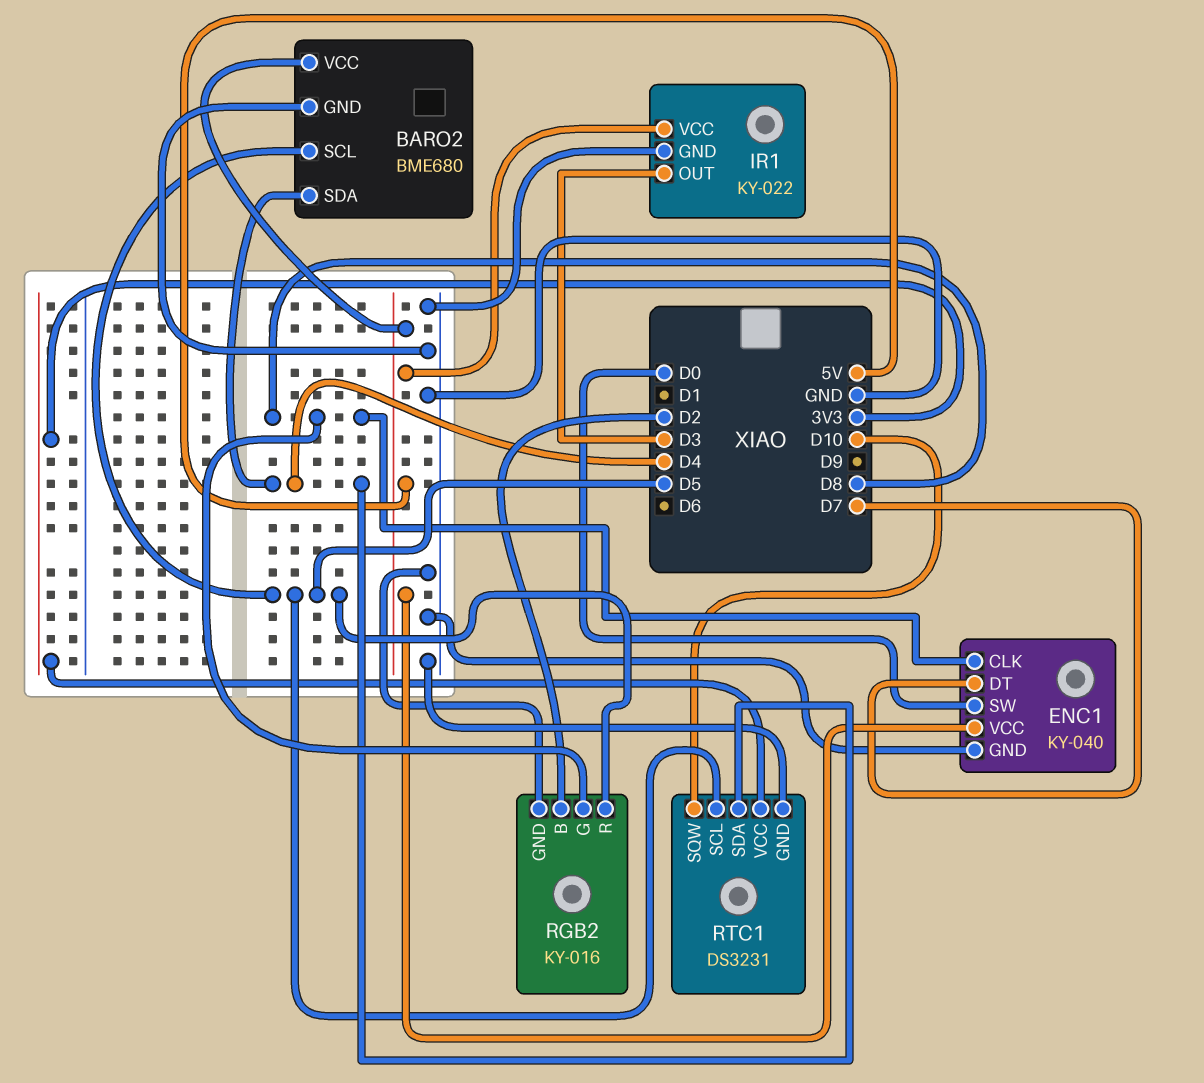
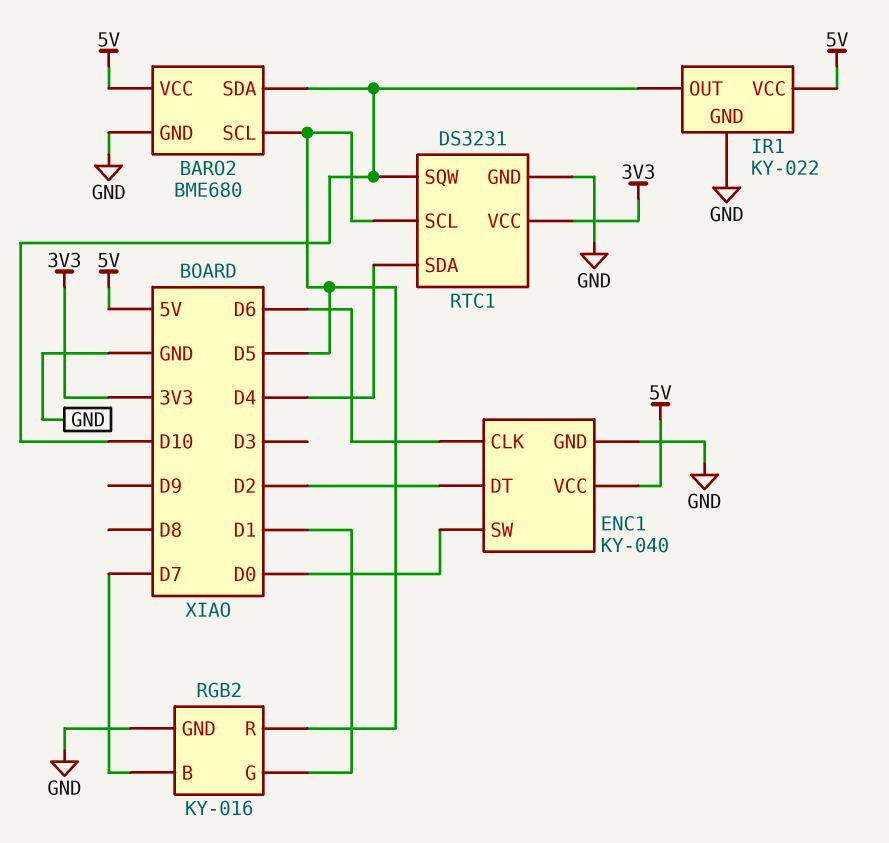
BARO2 pin SDA: D4 -> D10
ENC1 pin CLK: D8 -> D6
ENC1 pin DT: D7 -> D2
IR1 pin OUT: D3 -> D10
RGB2 pin B: D2 -> D7
RGB2 pin G: D8 -> D1

